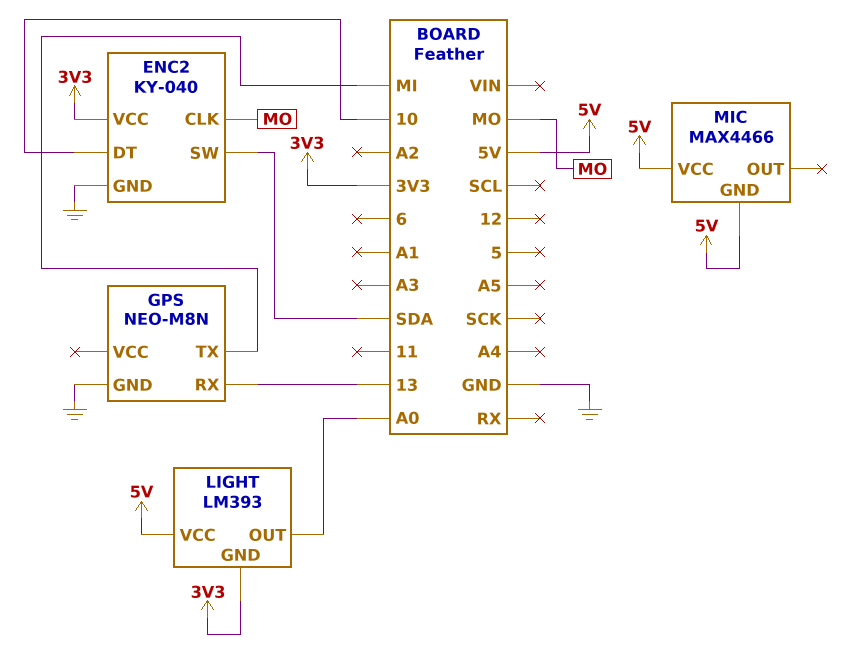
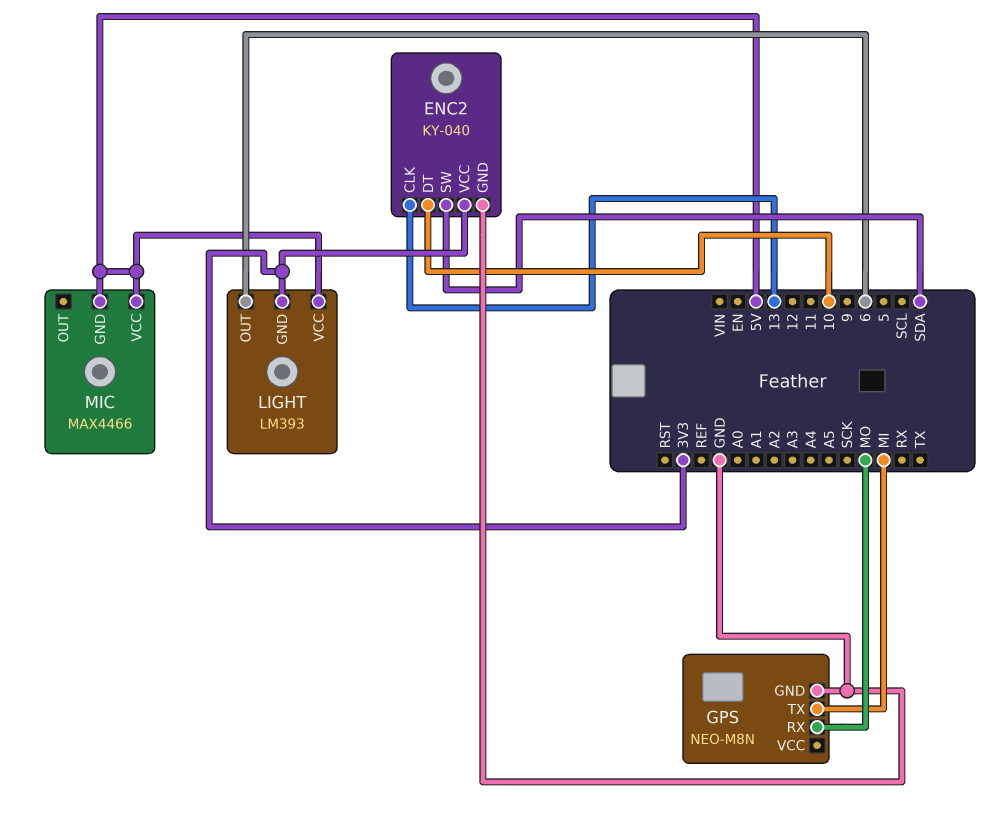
ENC2 pin CLK: MO -> 13
GPS pin RX: 13 -> MO
LIGHT pin OUT: A0 -> 6

